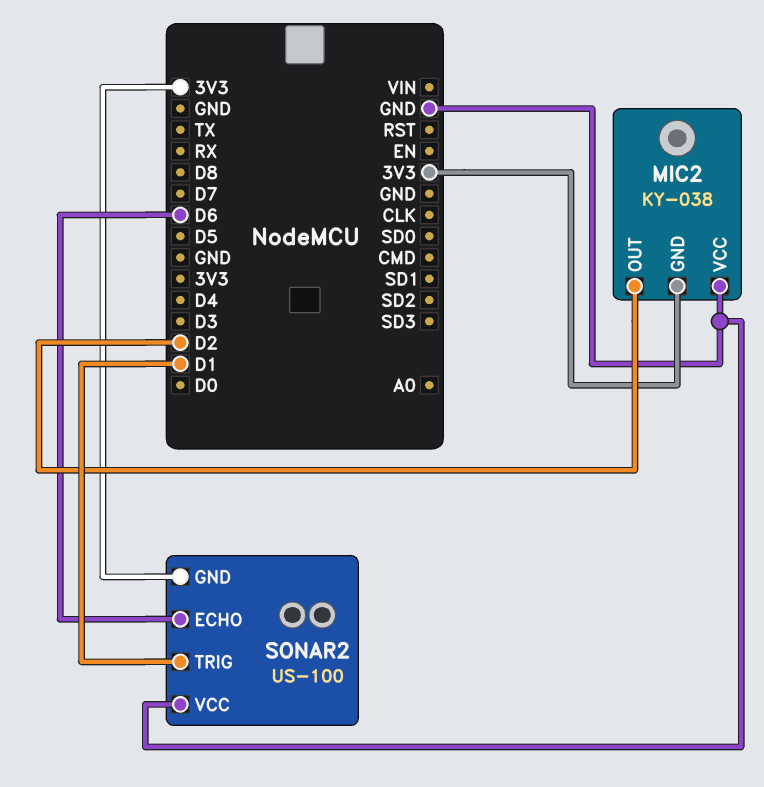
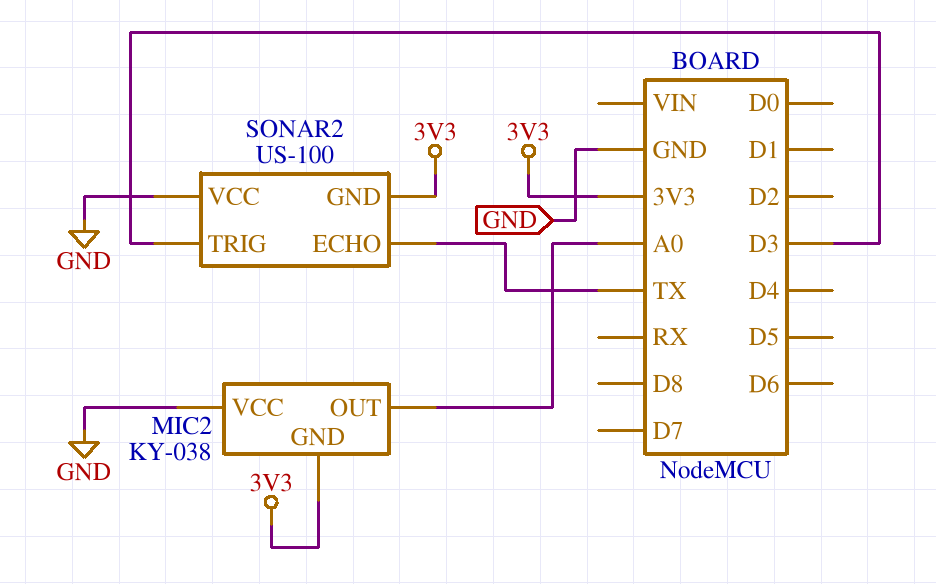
MIC2 pin OUT: D2 -> A0
SONAR2 pin ECHO: D6 -> TX
SONAR2 pin TRIG: D1 -> D3

